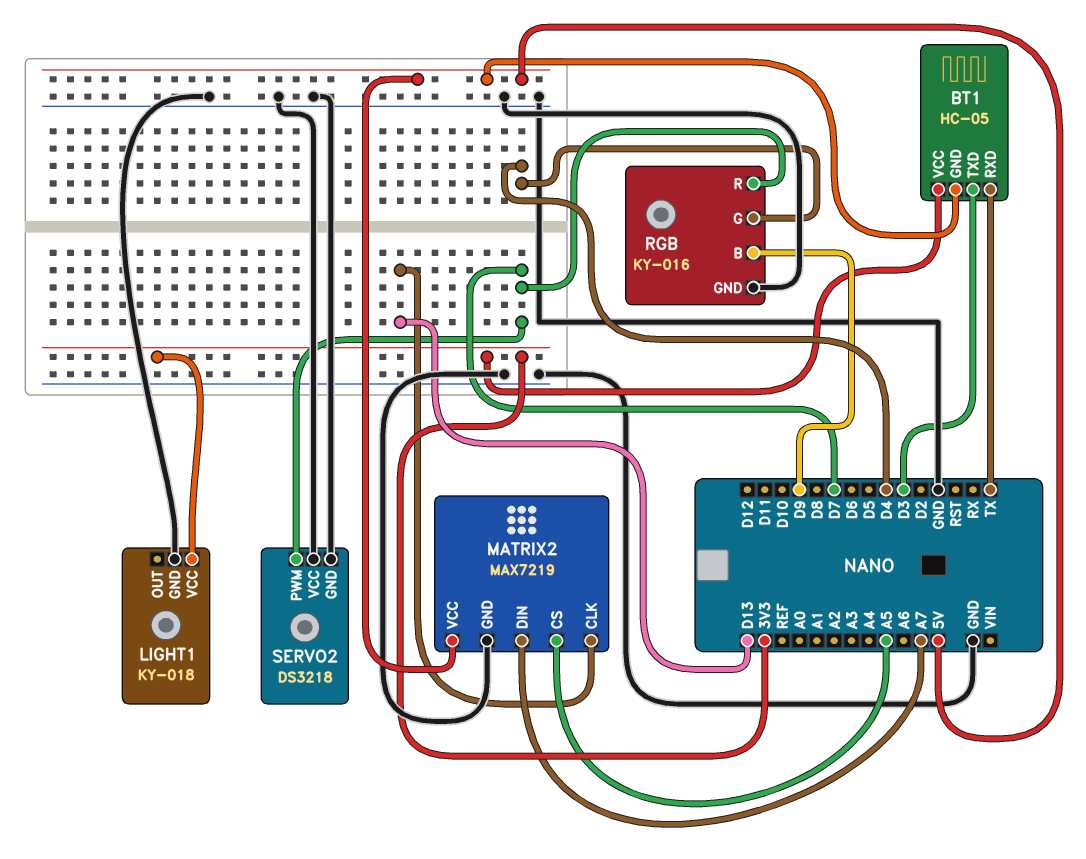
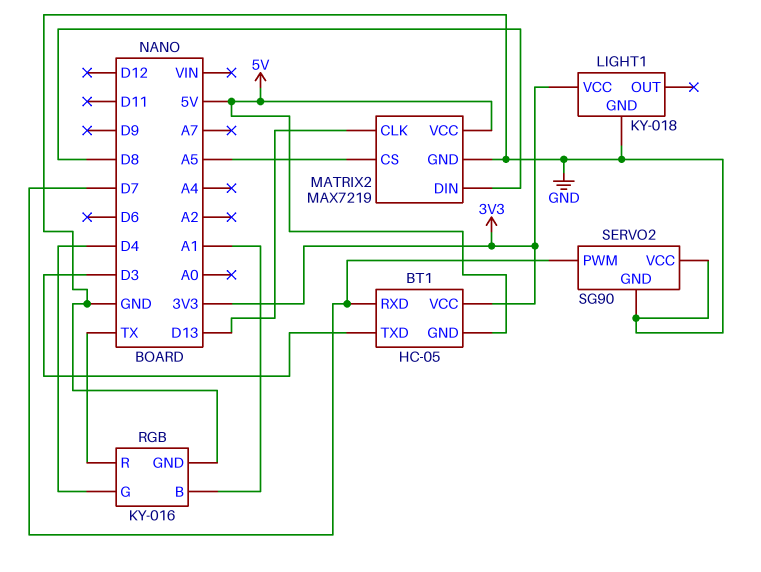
BT1 pin RXD: TX -> D7
MATRIX2 pin DIN: A7 -> D8
RGB pin B: D9 -> A1
RGB pin R: D7 -> TX
SERVO2: DS3218 -> SG90

